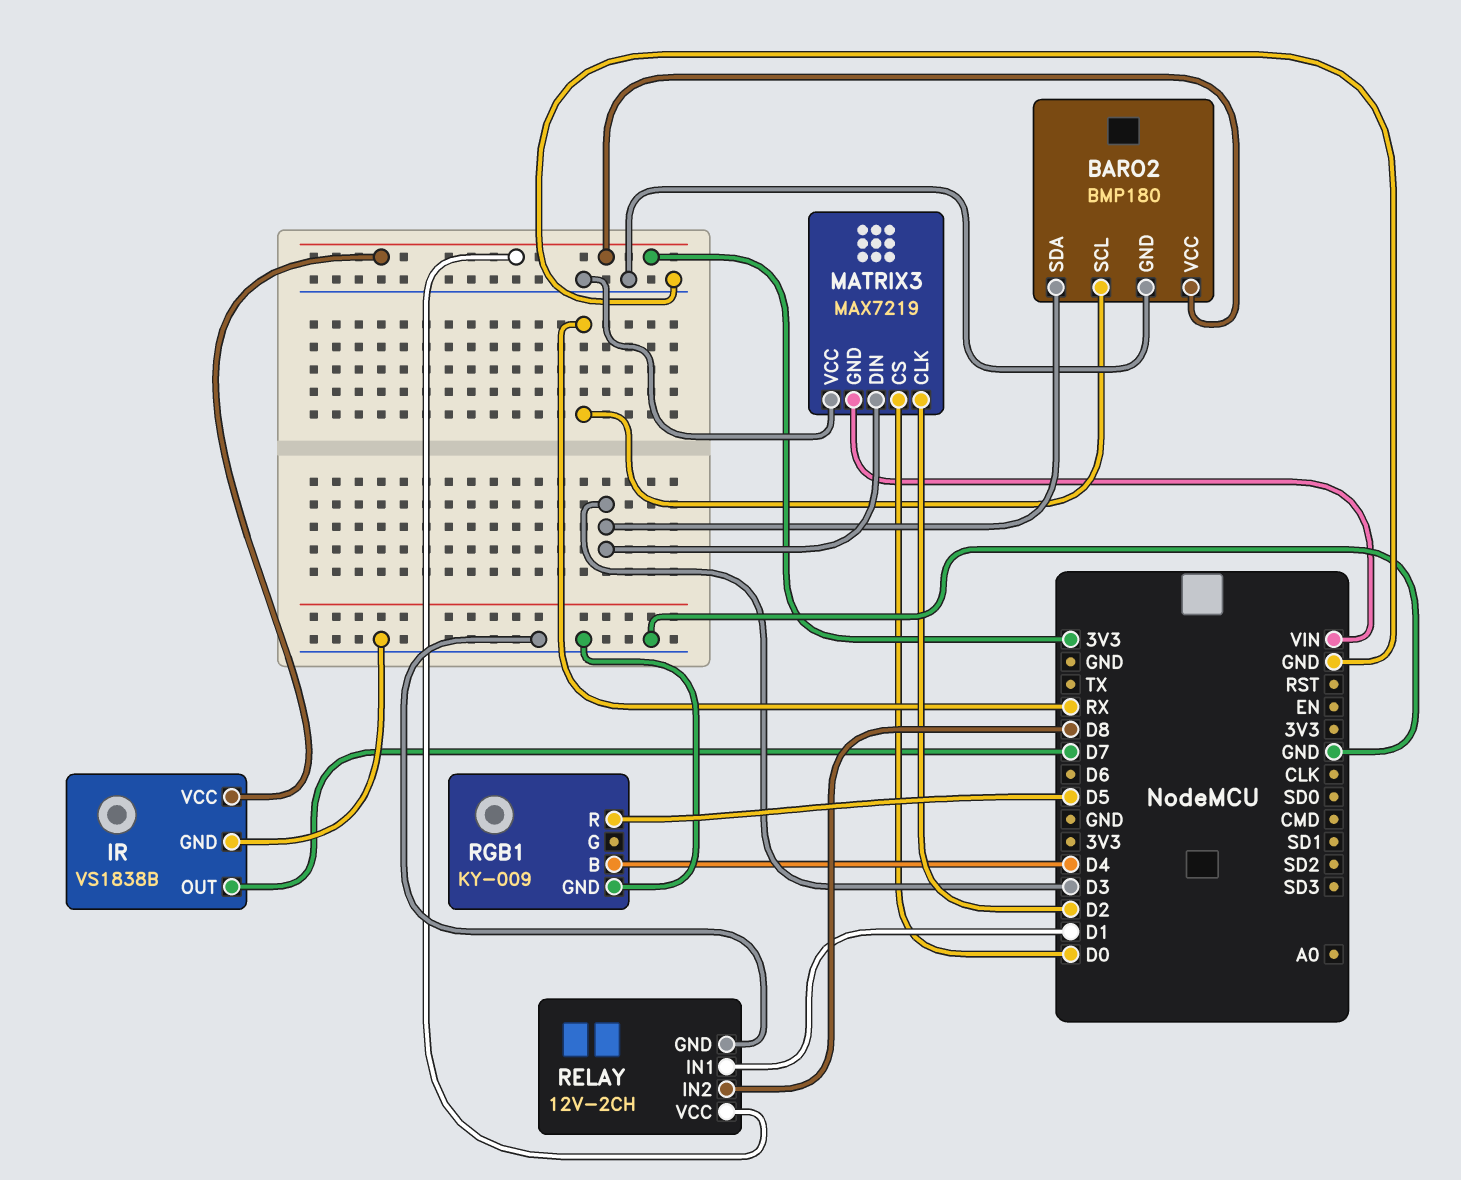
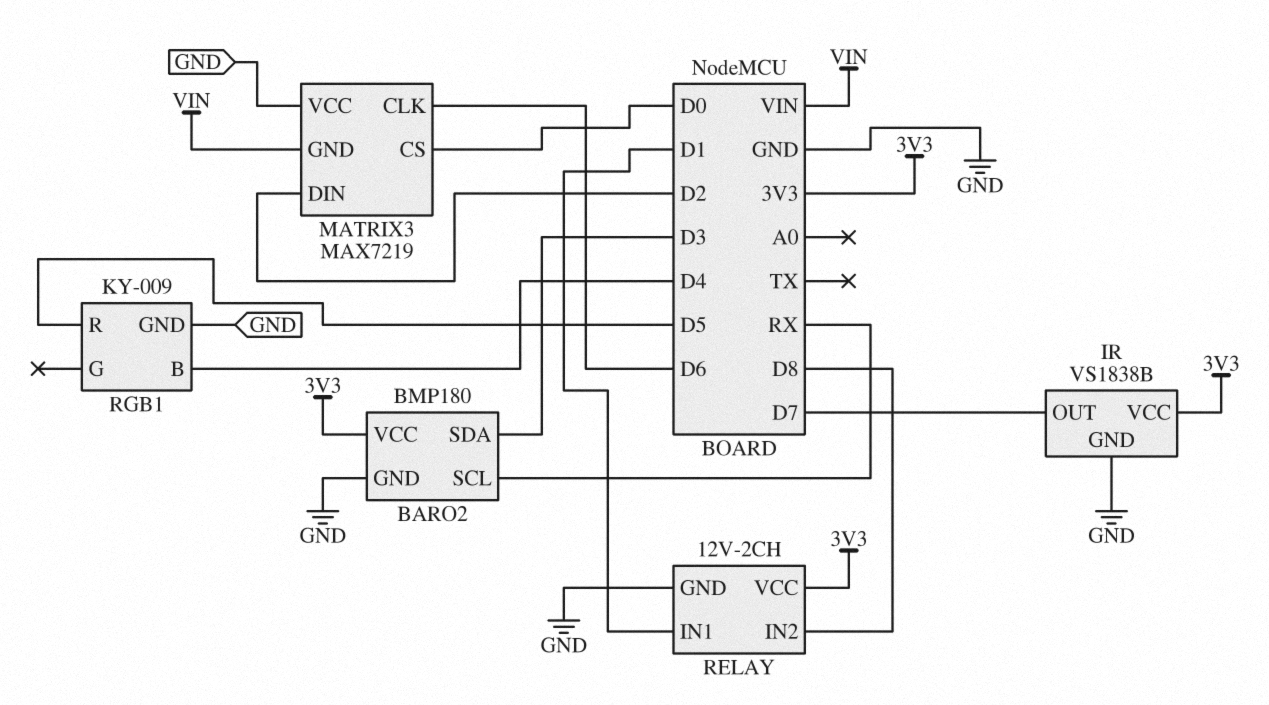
MATRIX3 pin CLK: D2 -> D6
MATRIX3 pin DIN: D3 -> D2

